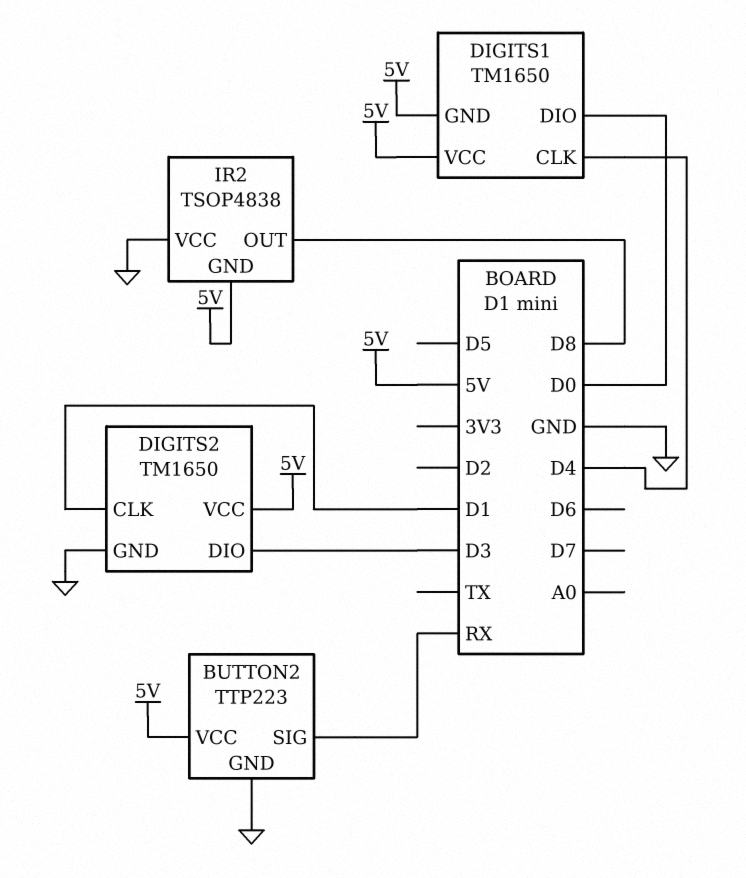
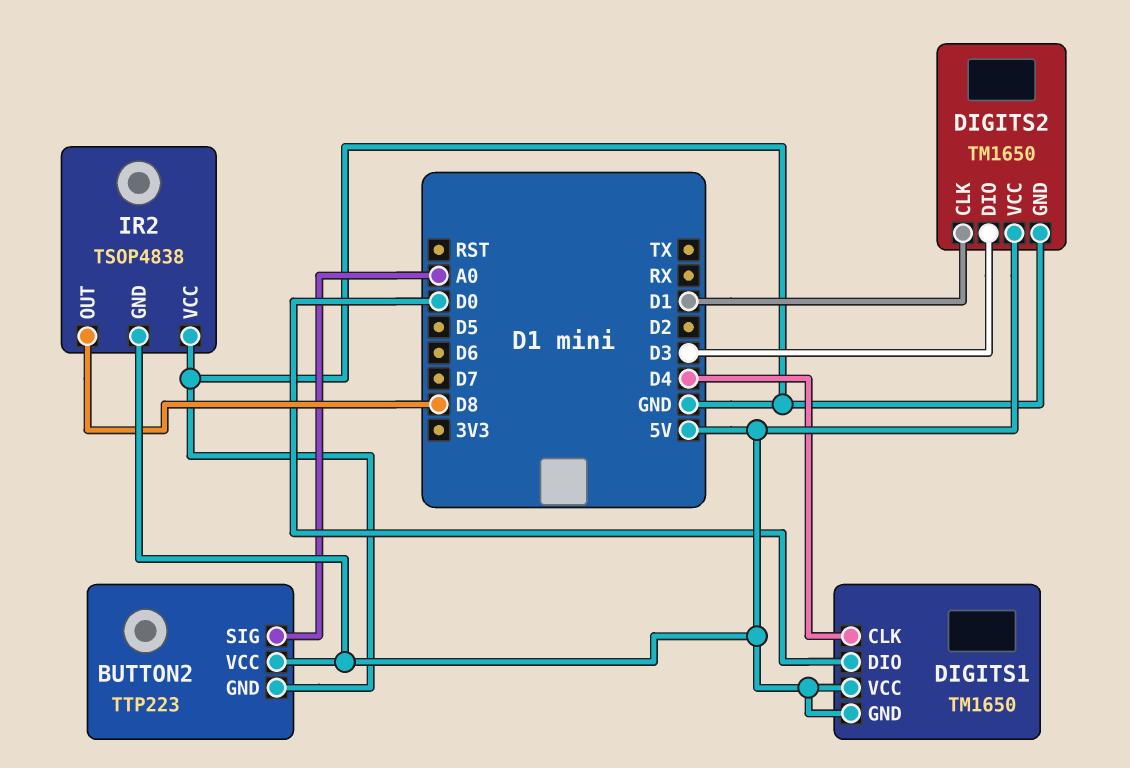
BUTTON2 pin SIG: RX -> A0

